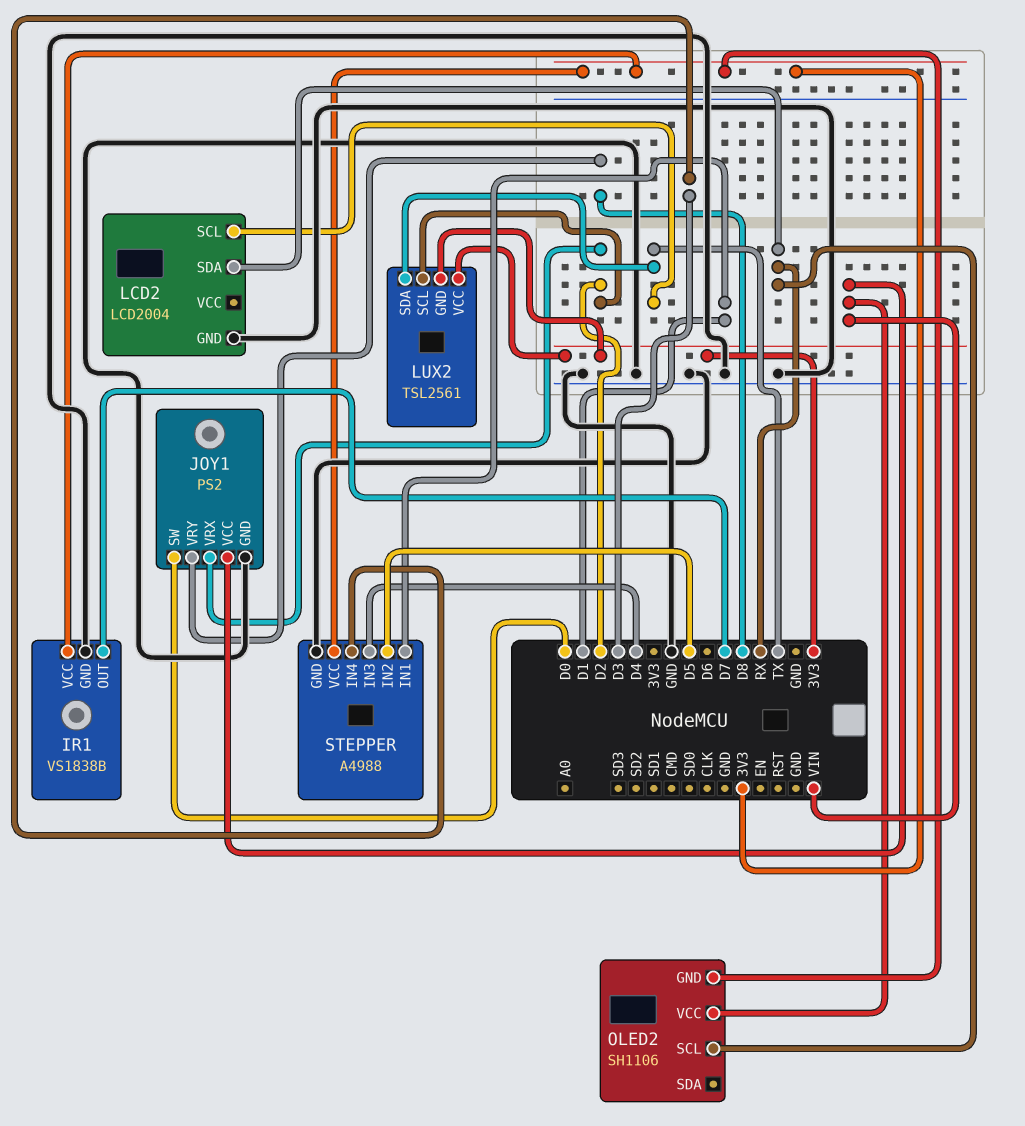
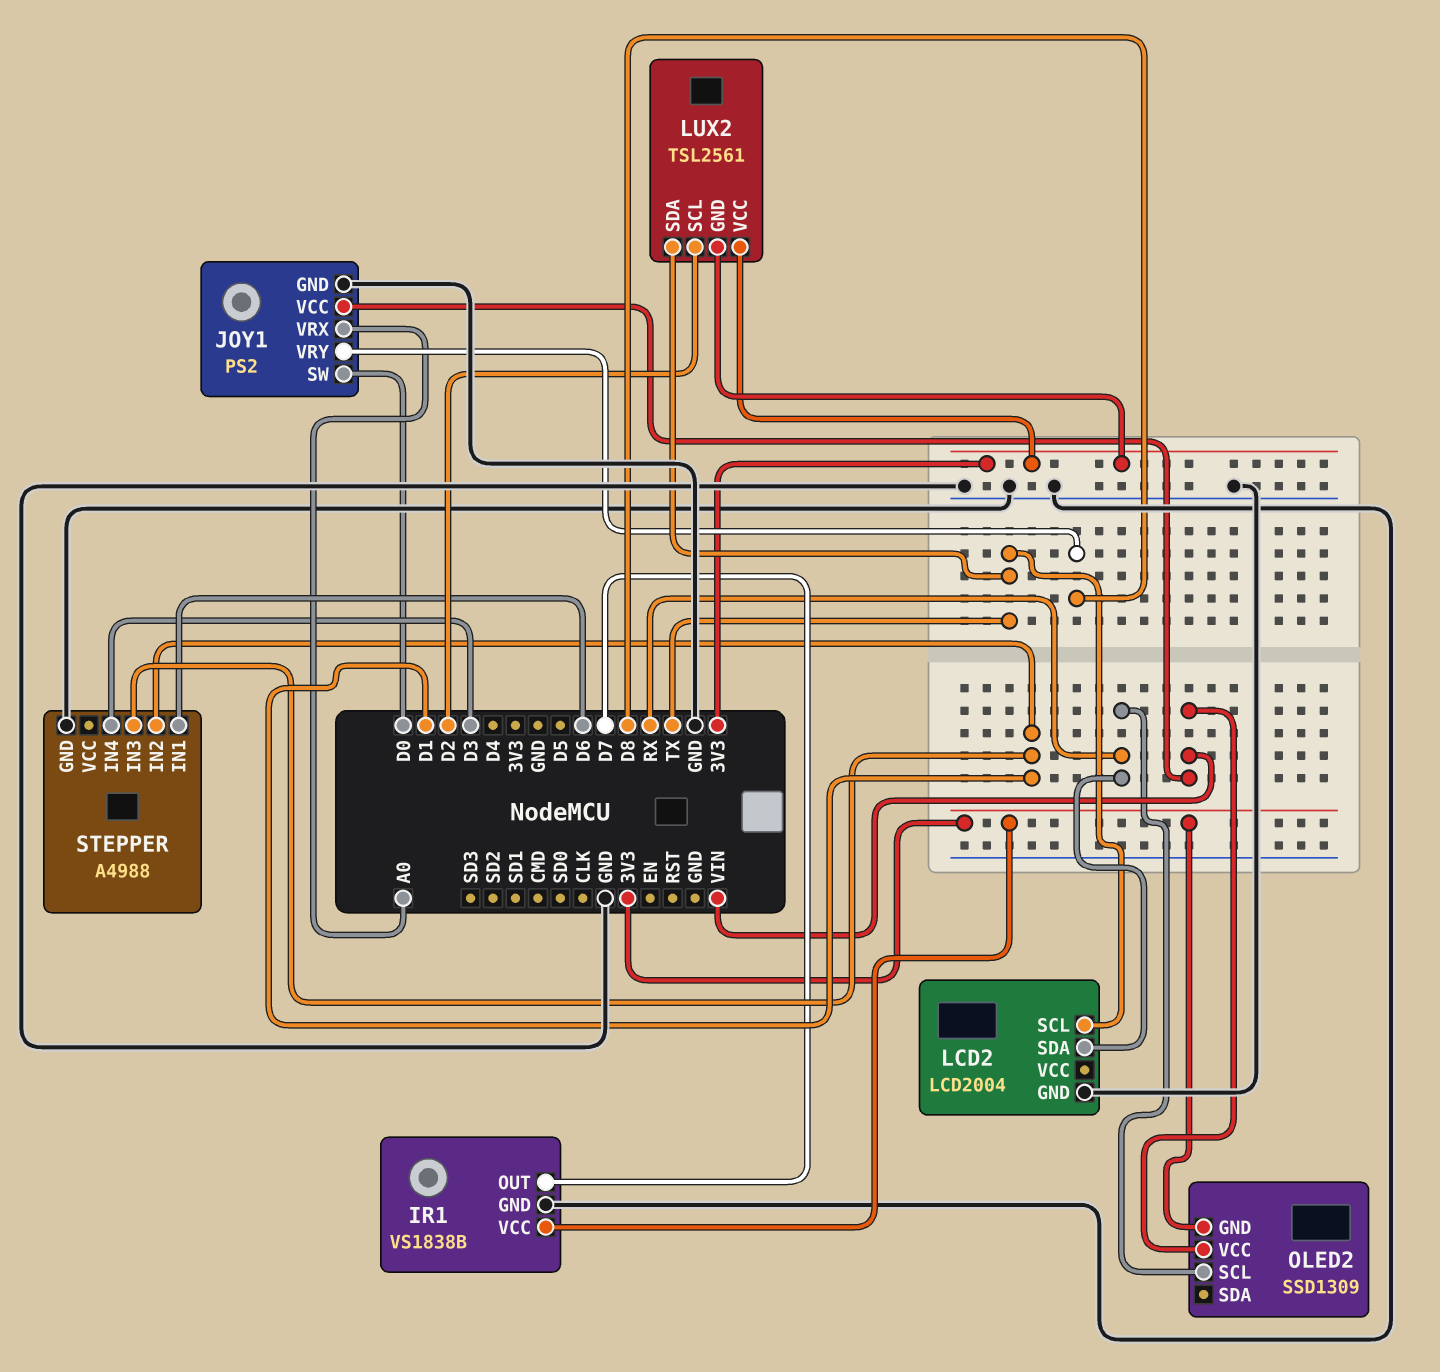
JOY1 pin VRX: D2 -> A0
OLED2: SH1106 -> SSD1309
STEPPER pin IN1: D1 -> D6
STEPPER pin IN2: D5 -> D1
STEPPER pin IN3: D4 -> D1
STEPPER pin VCC: 3V3 -> none

